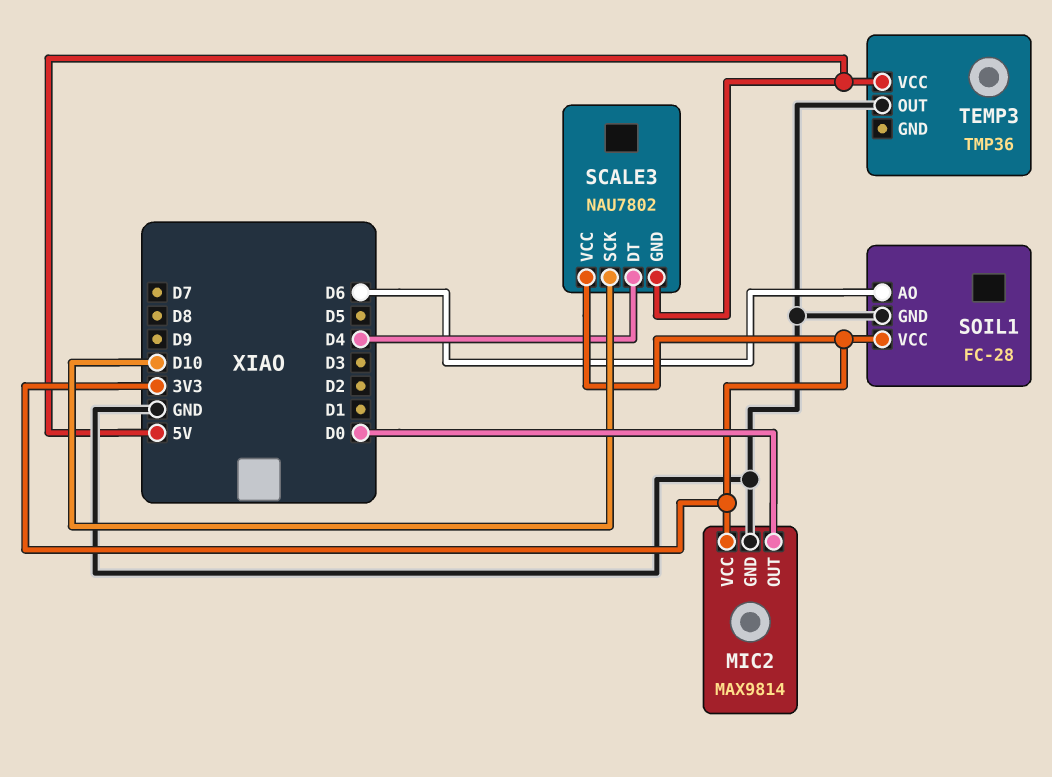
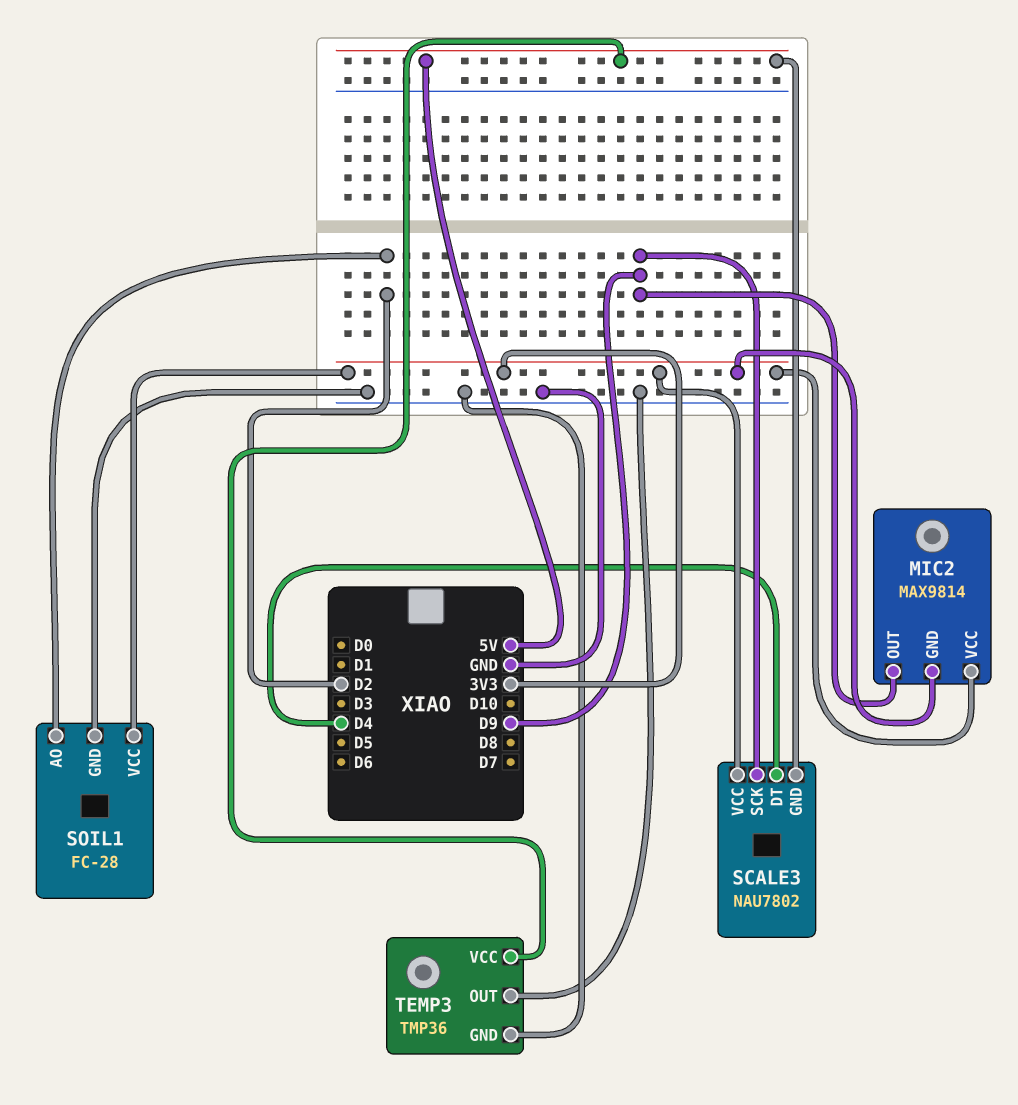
MIC2 pin GND: GND -> 3V3
MIC2 pin OUT: D0 -> D9
SCALE3 pin SCK: D10 -> D9
SOIL1 pin AO: D6 -> D2
TEMP3 pin GND: none -> GND

